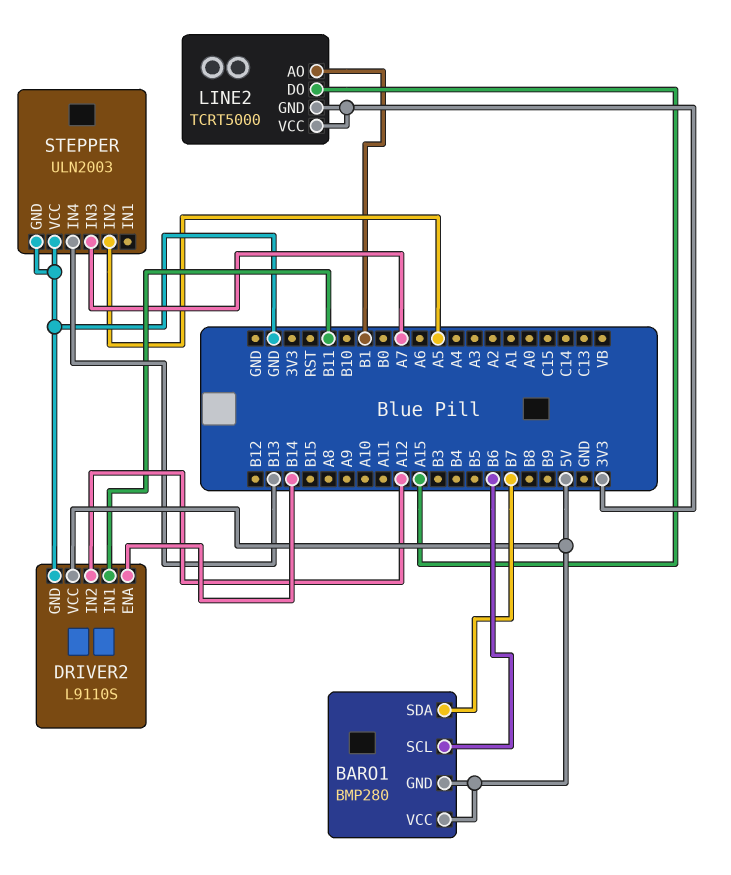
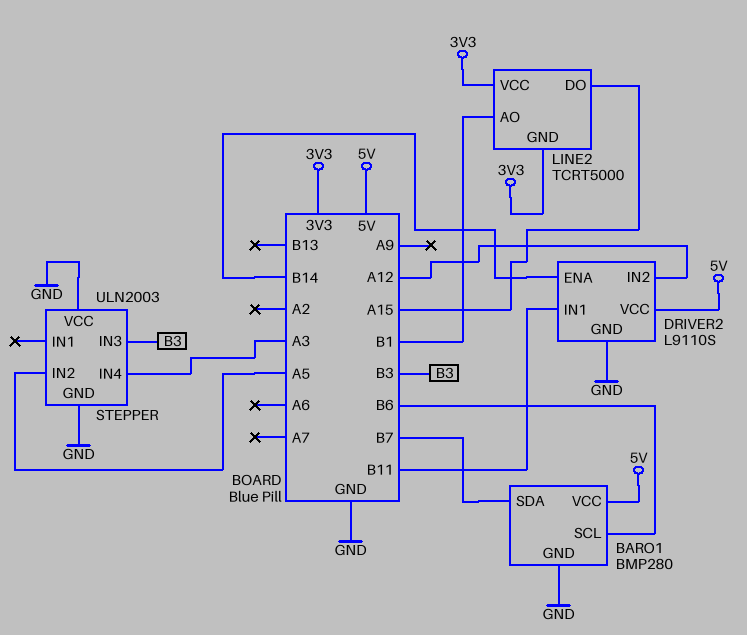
BARO1 pin GND: 5V -> GND
STEPPER pin IN3: A7 -> B3
STEPPER pin IN4: B13 -> A3

